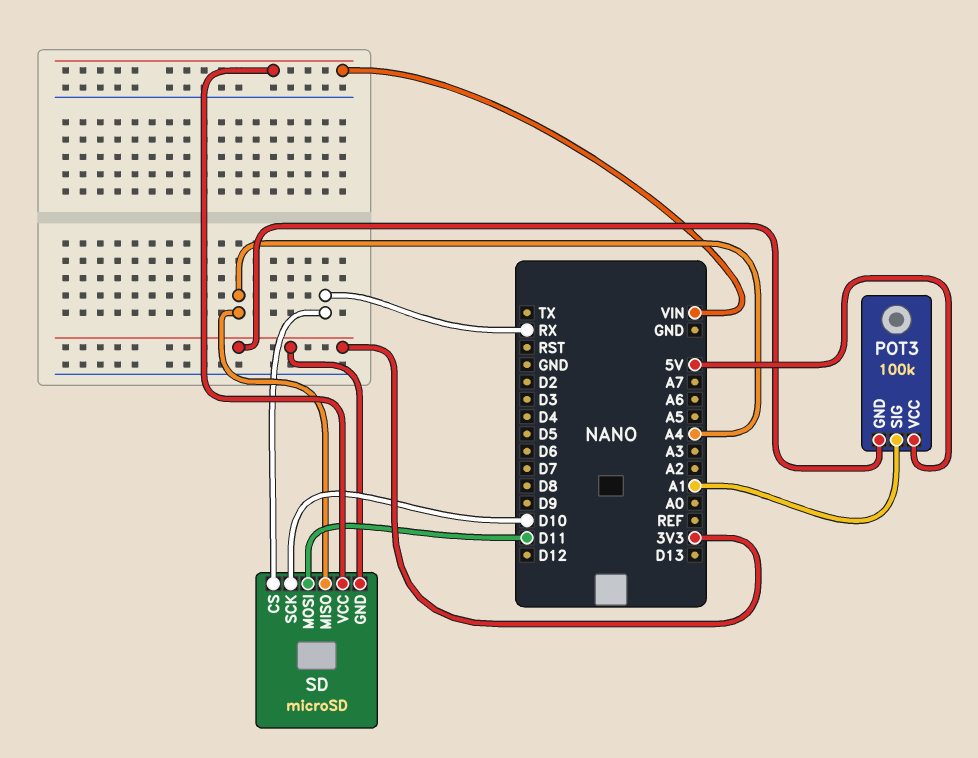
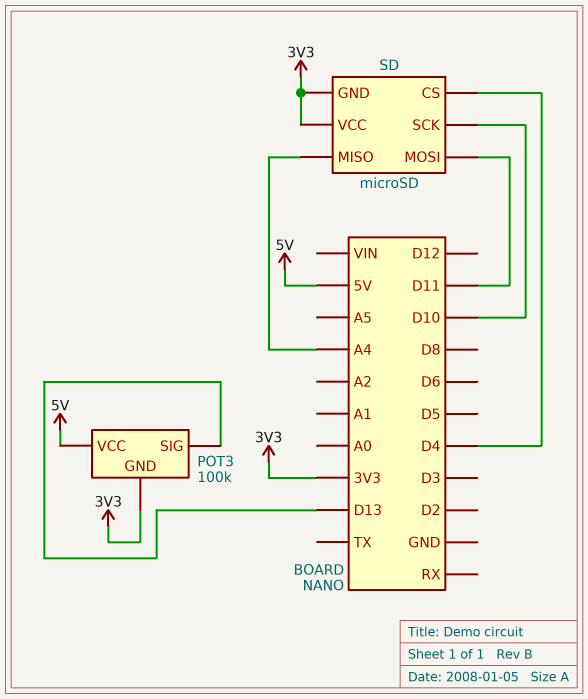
POT3 pin SIG: A1 -> D13
SD pin CS: RX -> D4
SD pin VCC: VIN -> 3V3

